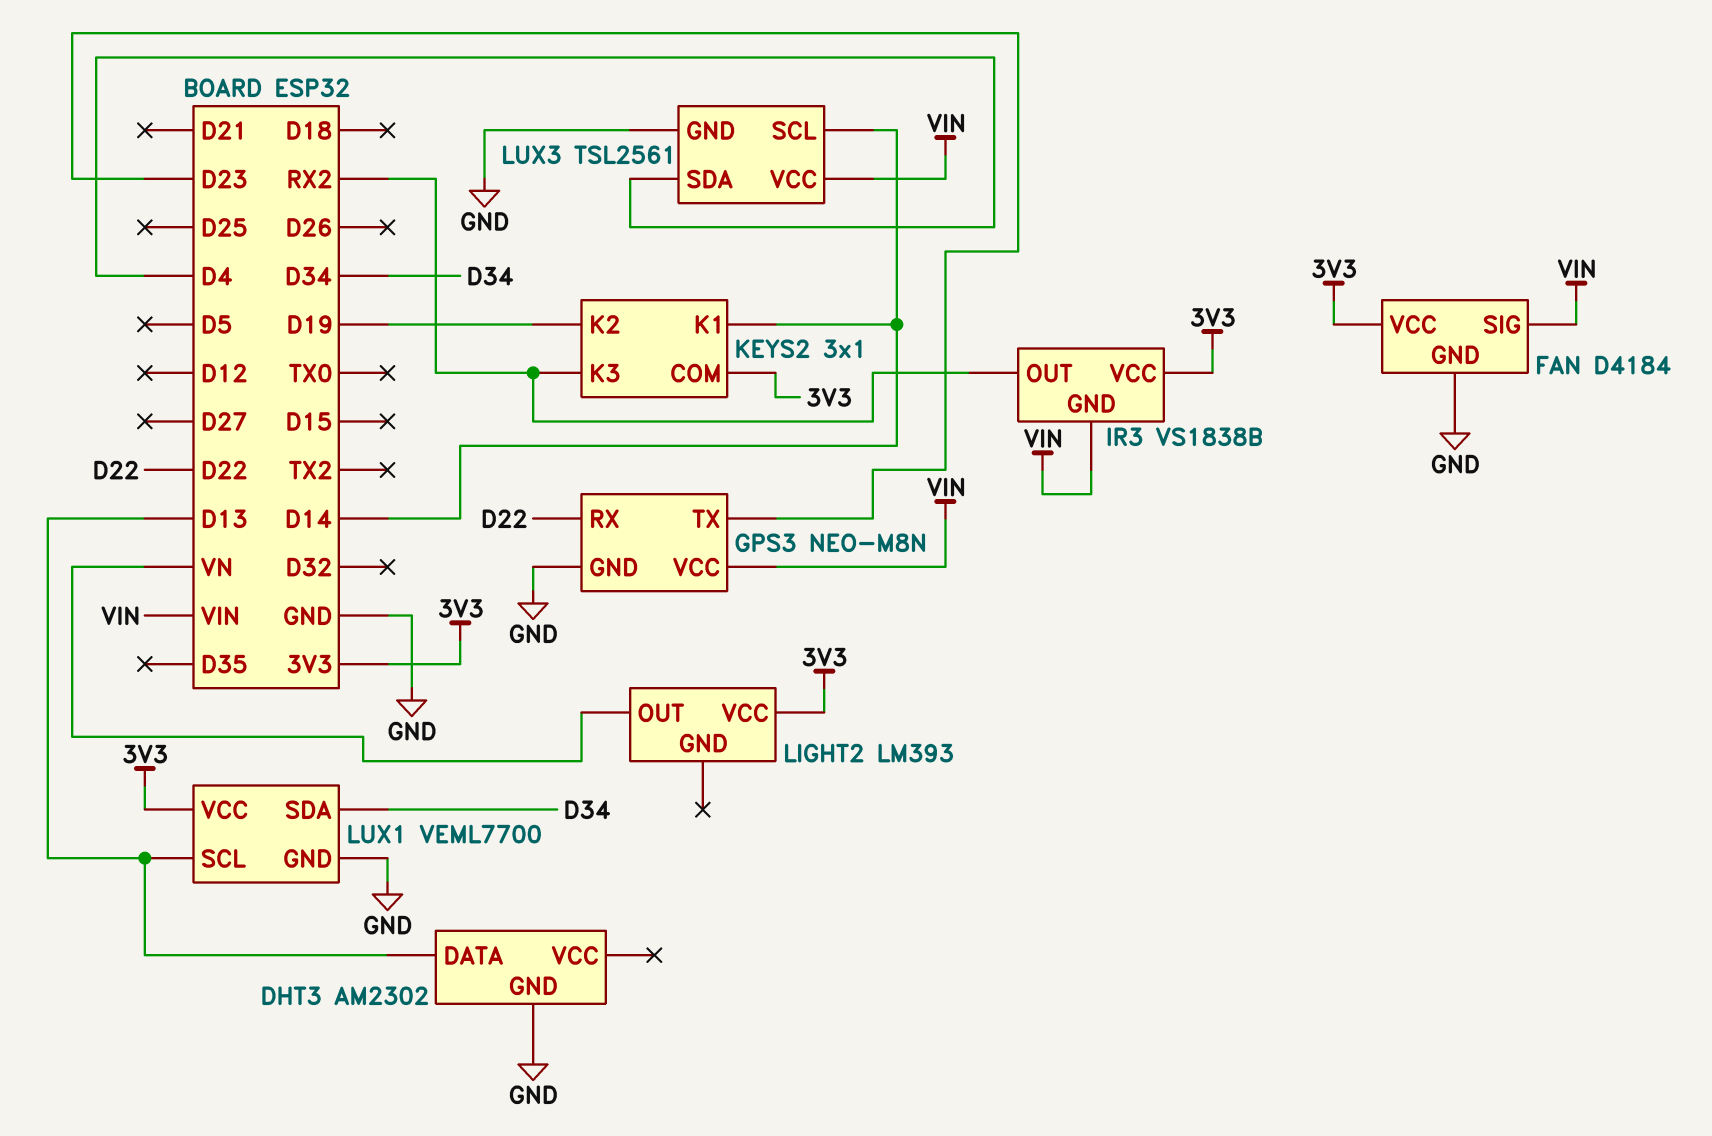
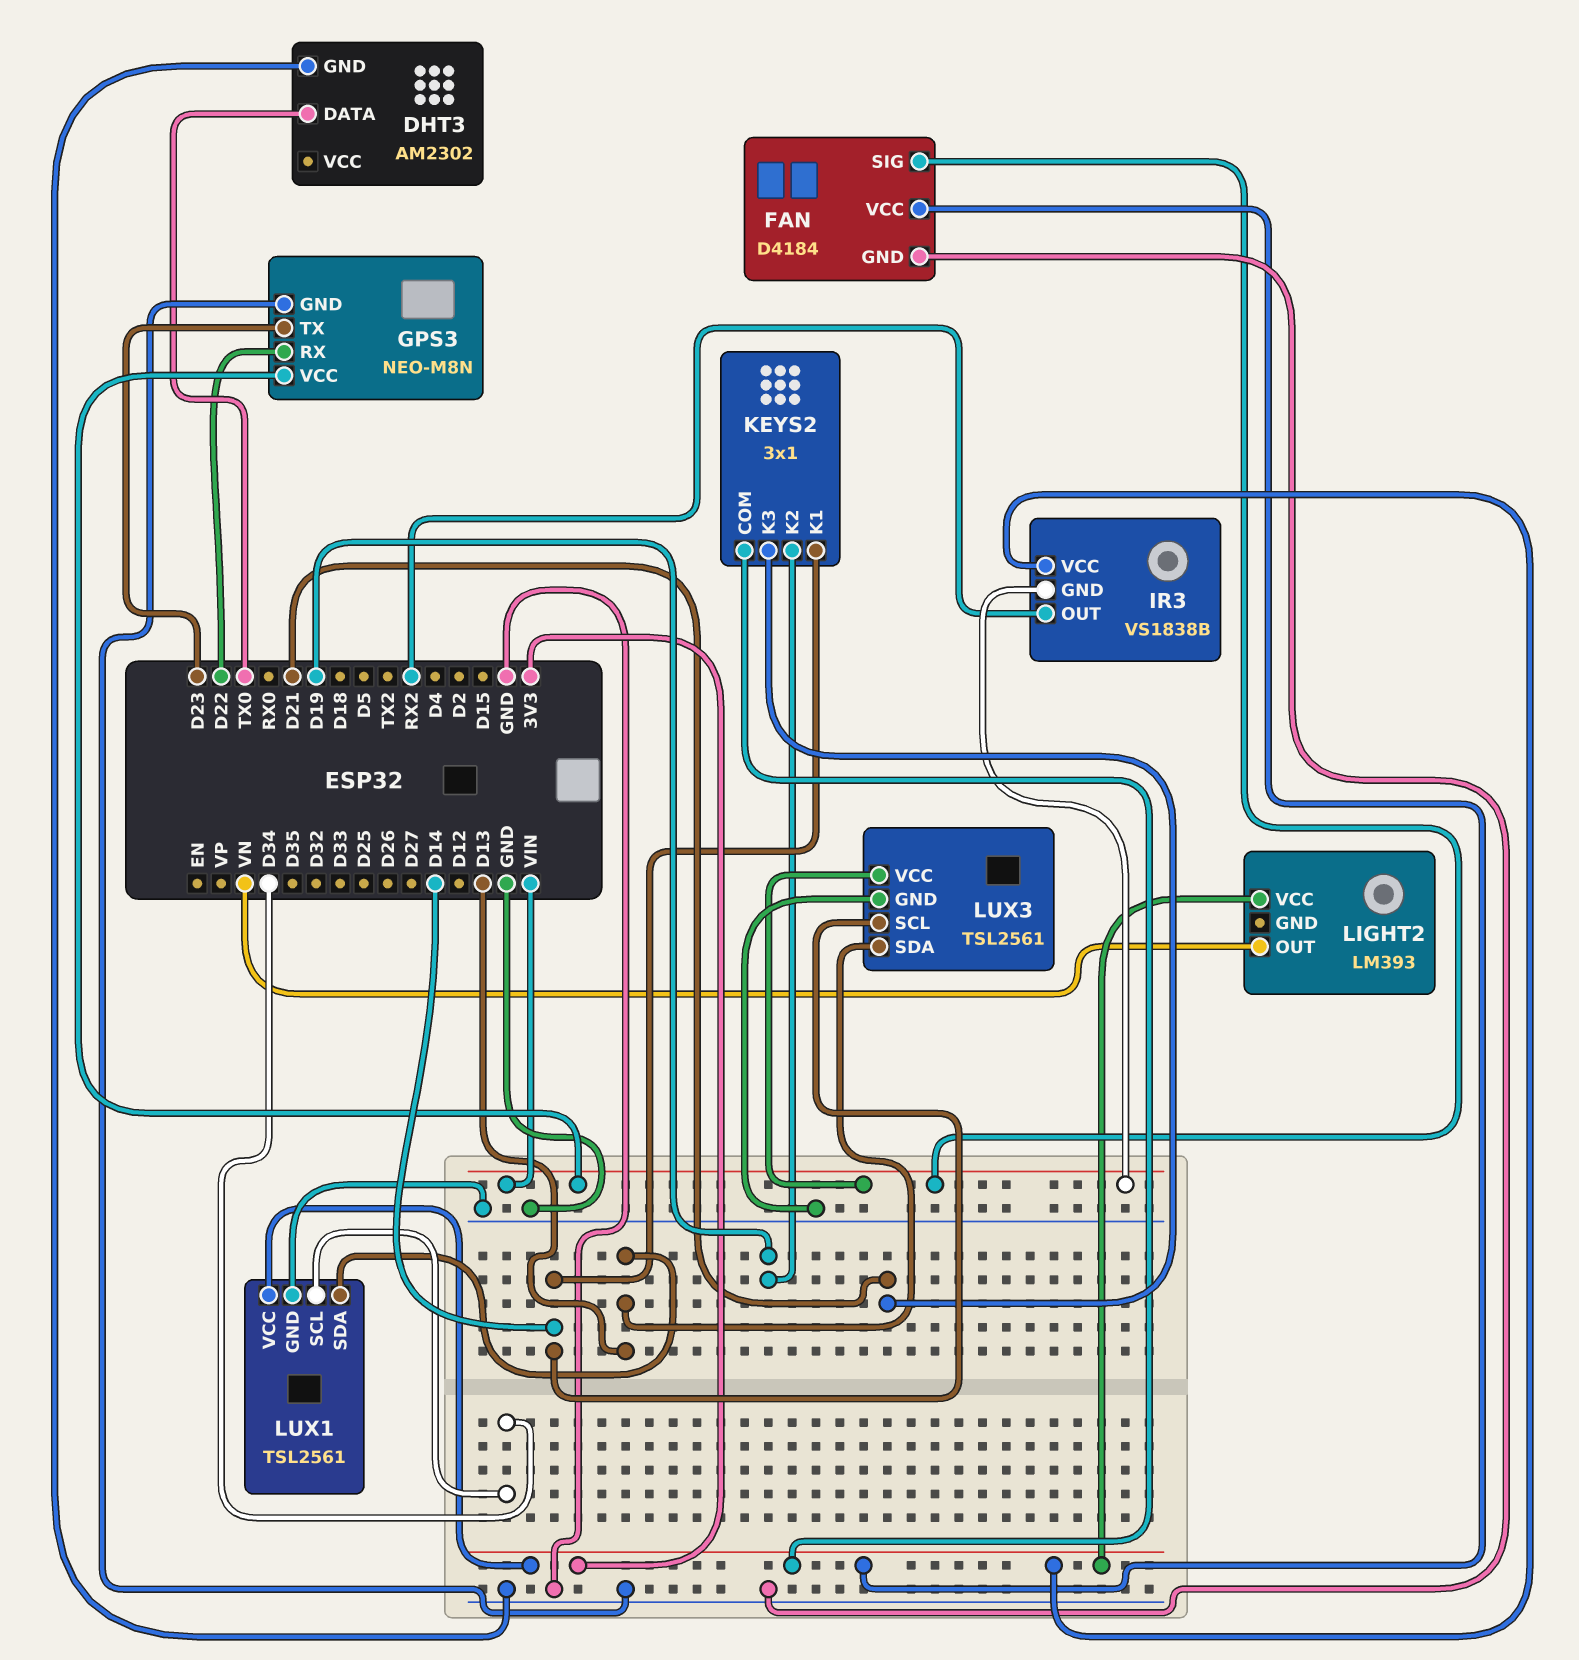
DHT3 pin DATA: D13 -> TX0
KEYS2 pin K3: RX2 -> D21
LUX1: VEML7700 -> TSL2561
LUX1 pin SCL: D13 -> D34
LUX1 pin SDA: D34 -> D13
LUX3 pin SDA: D4 -> D13

